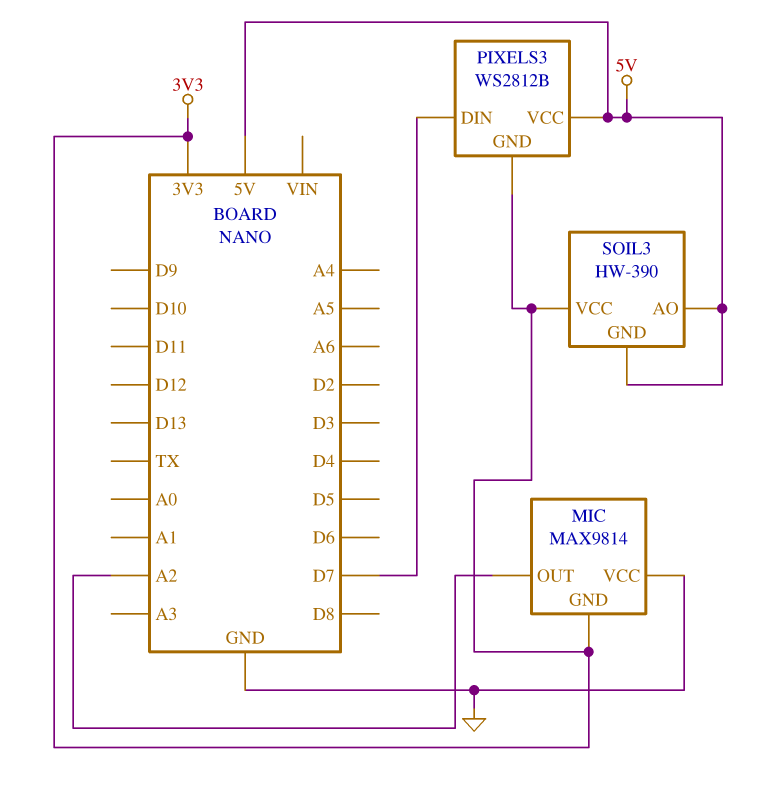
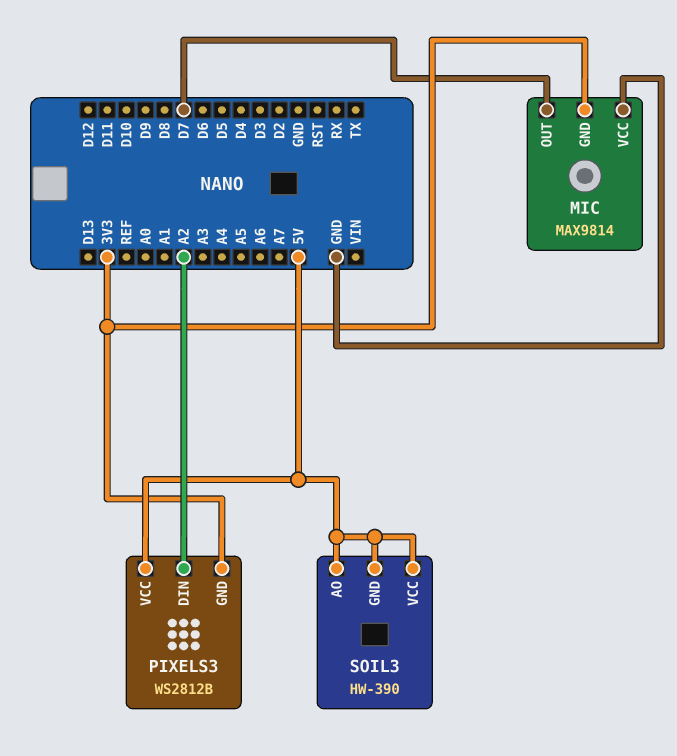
MIC pin OUT: A2 -> D7
PIXELS3 pin DIN: D7 -> A2
SOIL3 pin VCC: 3V3 -> 5V

